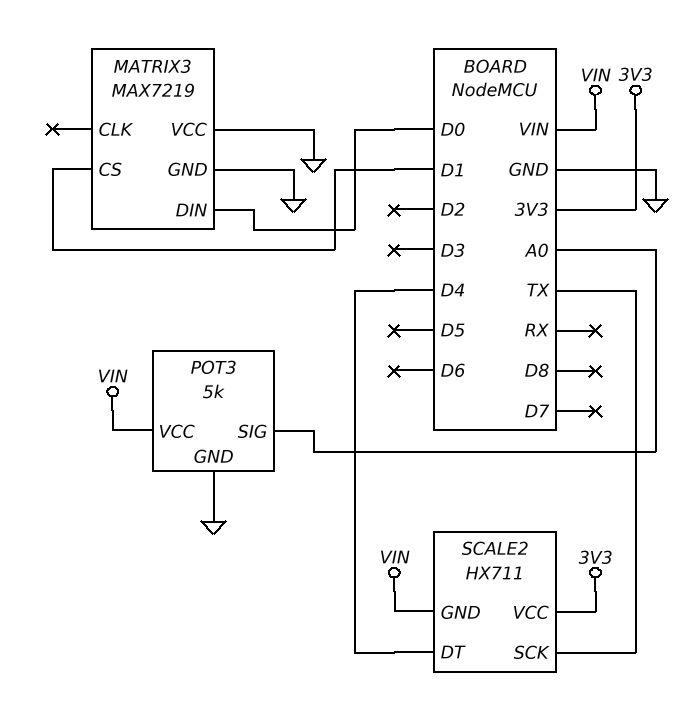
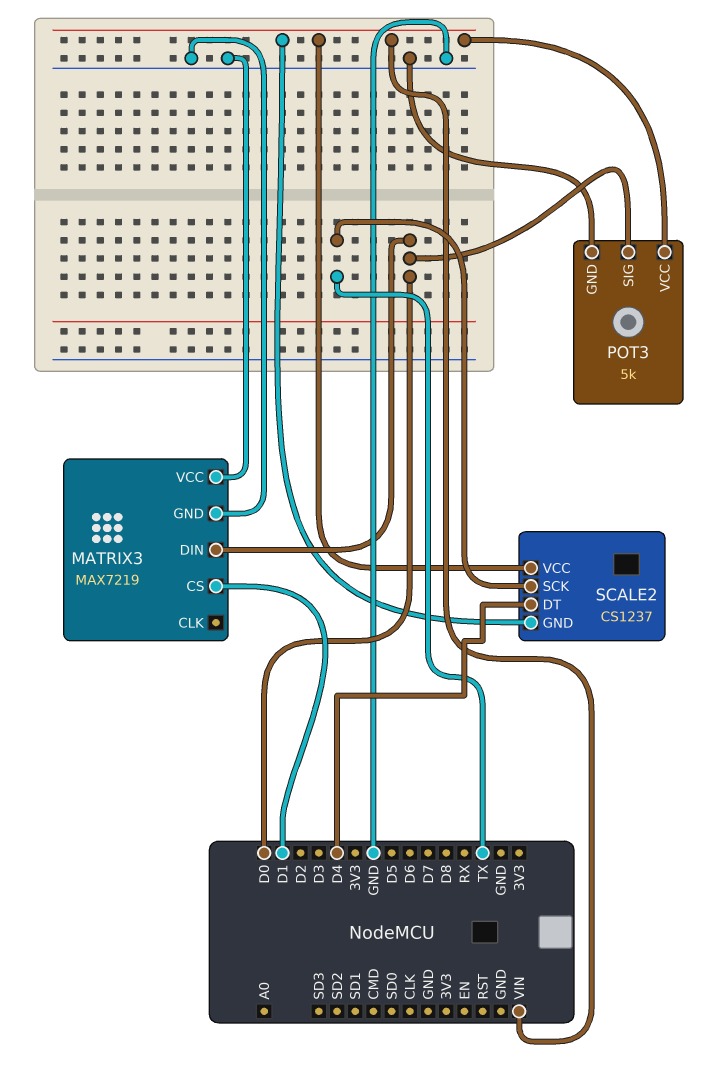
POT3 pin SIG: A0 -> D0
SCALE2: HX711 -> CS1237
SCALE2 pin VCC: 3V3 -> VIN

